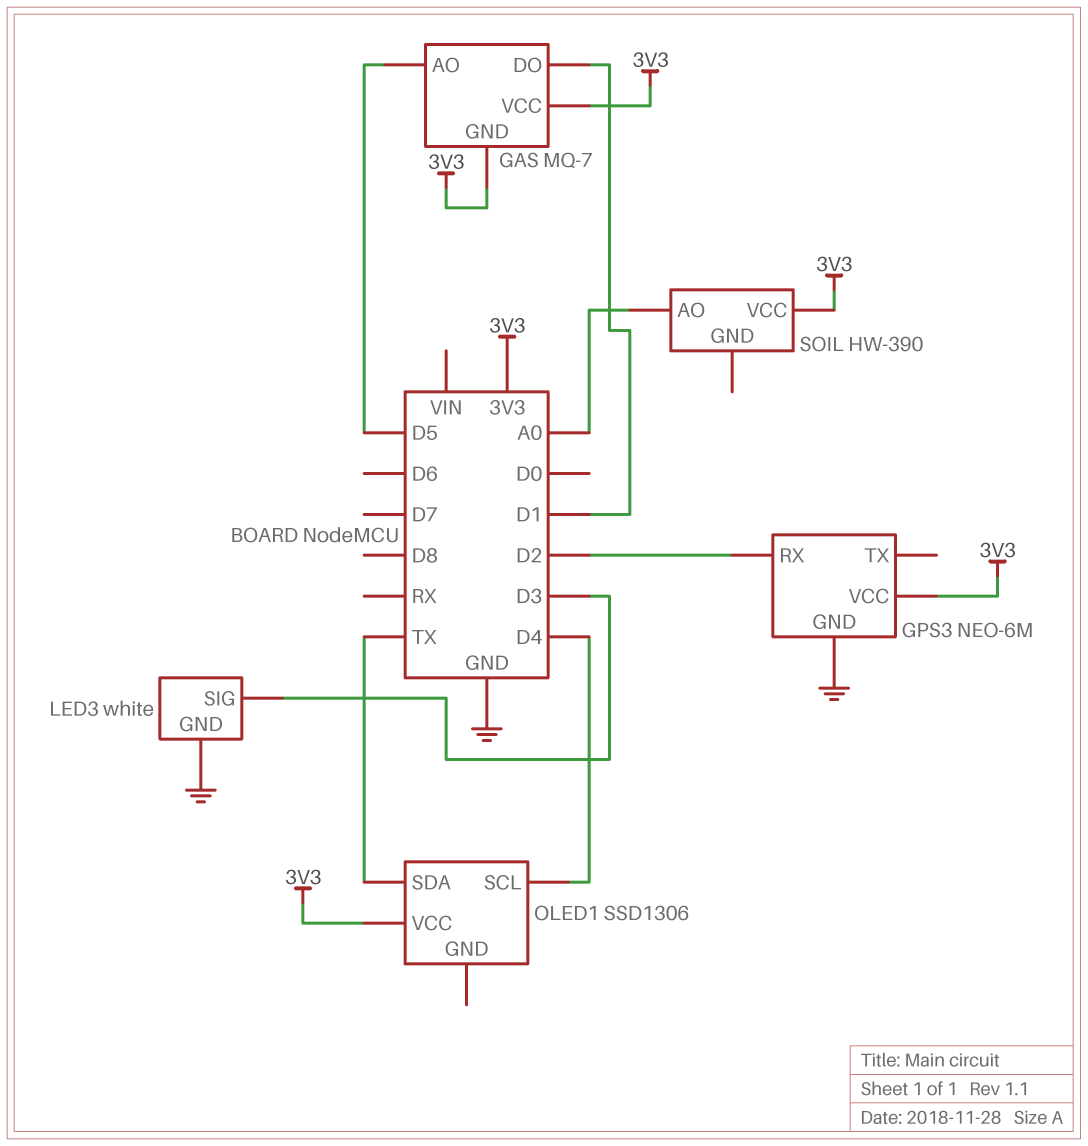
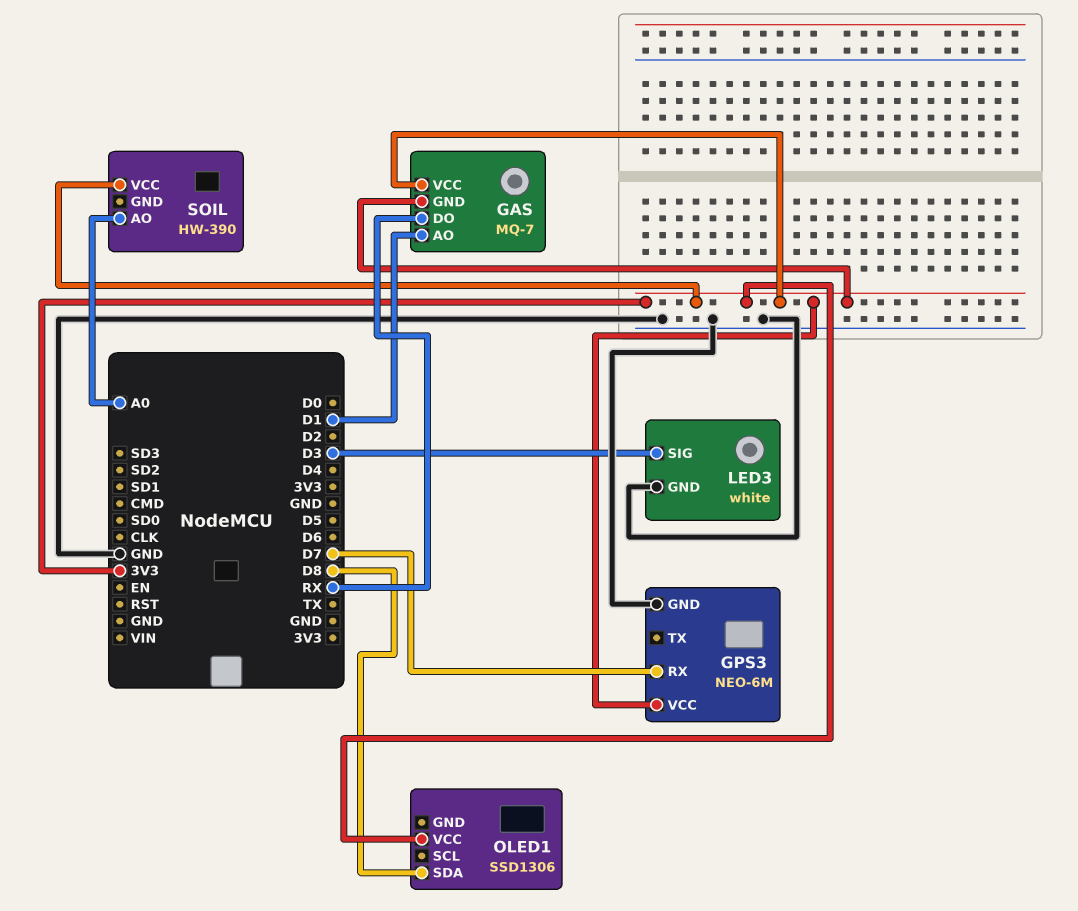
GAS pin AO: D5 -> D1
GAS pin DO: D1 -> RX
GPS3 pin RX: D2 -> D7
OLED1 pin SCL: D4 -> none
OLED1 pin SDA: TX -> D8

